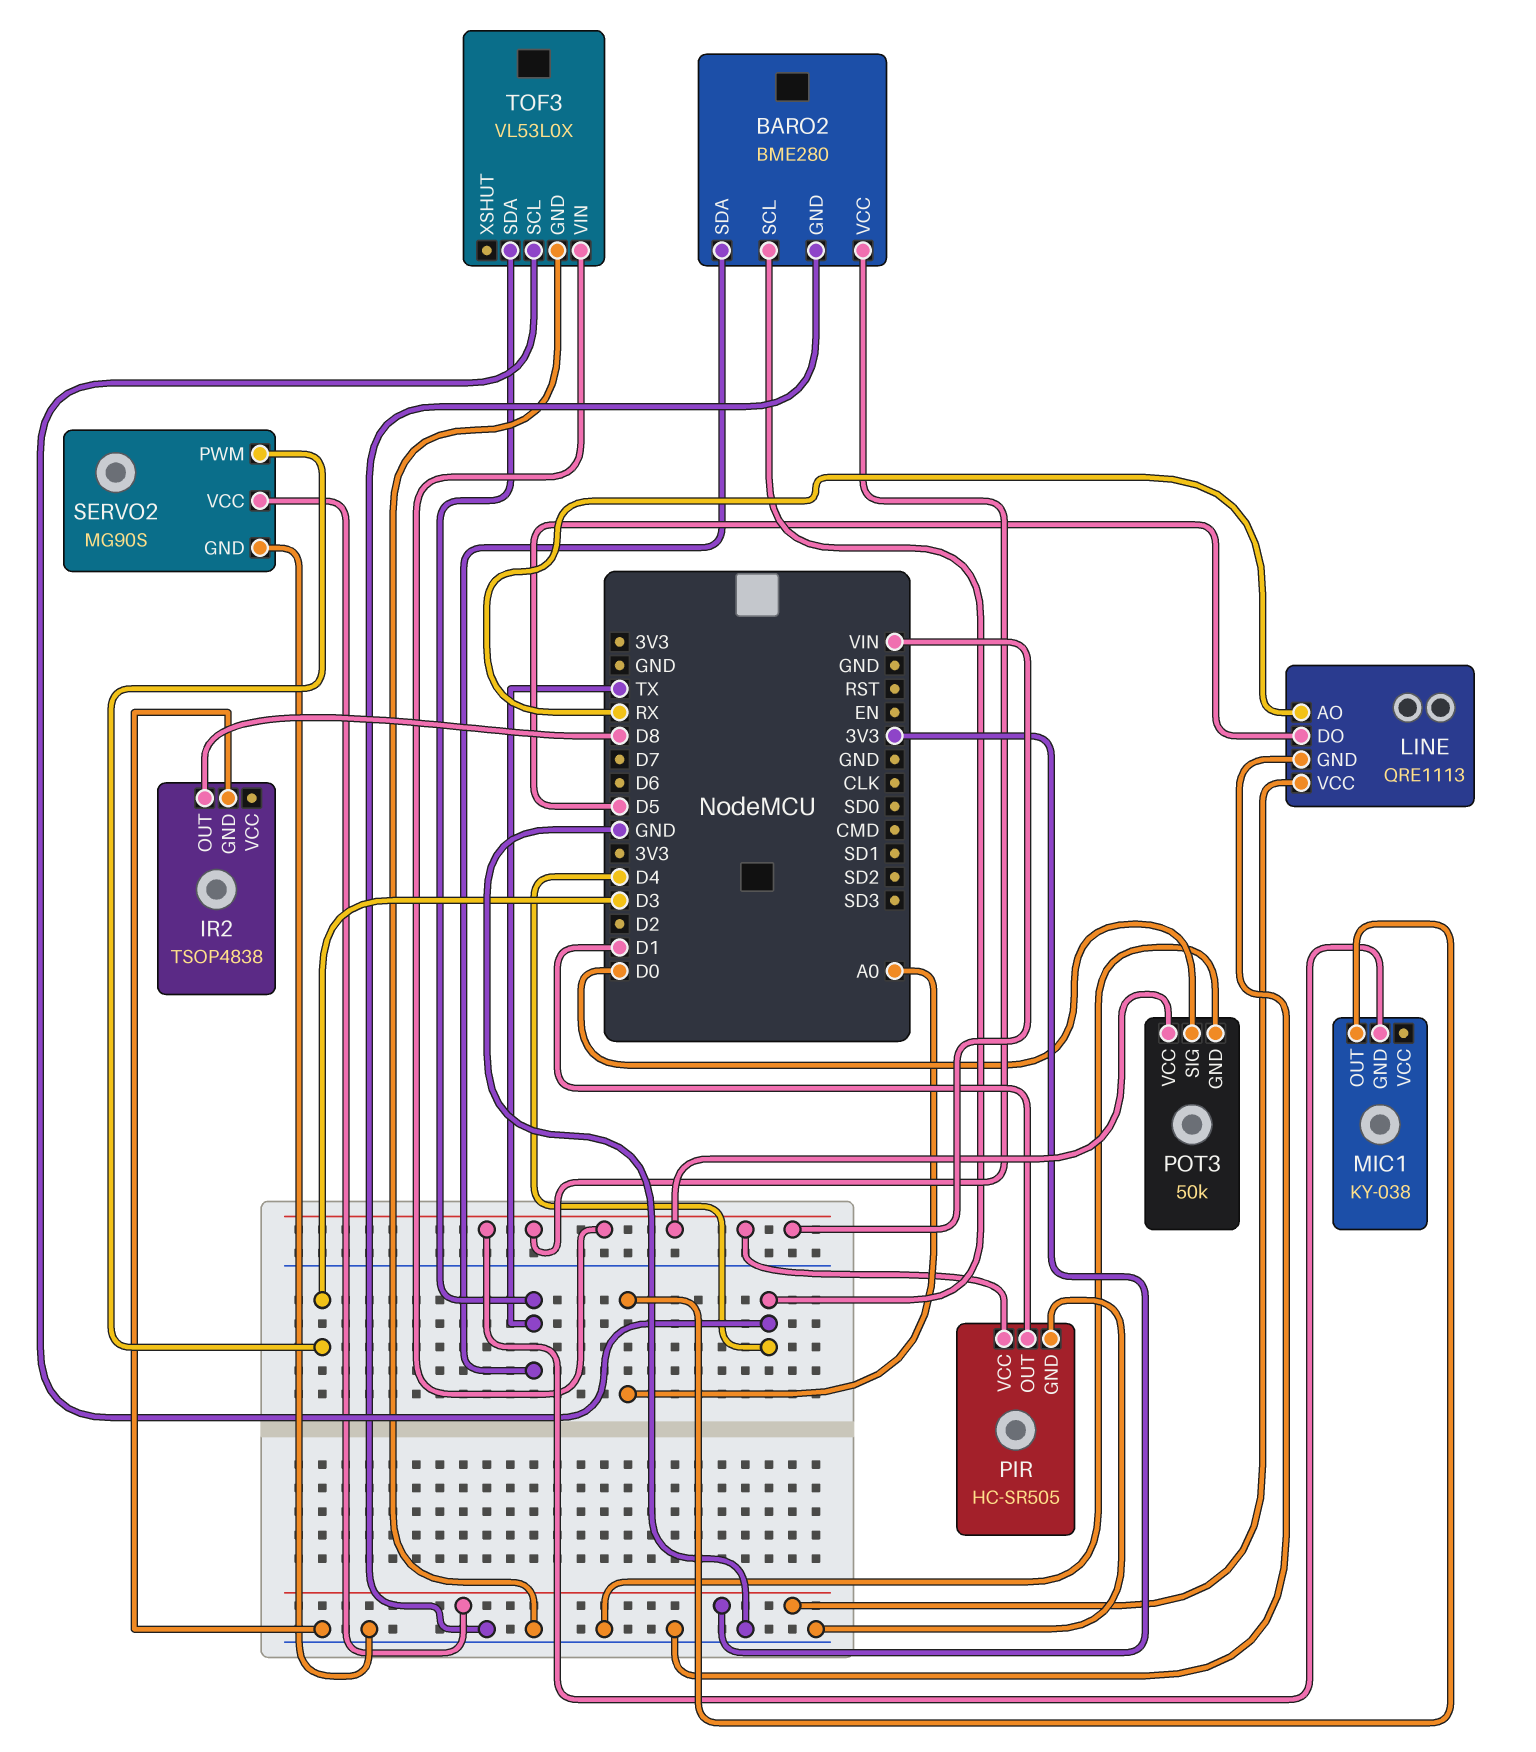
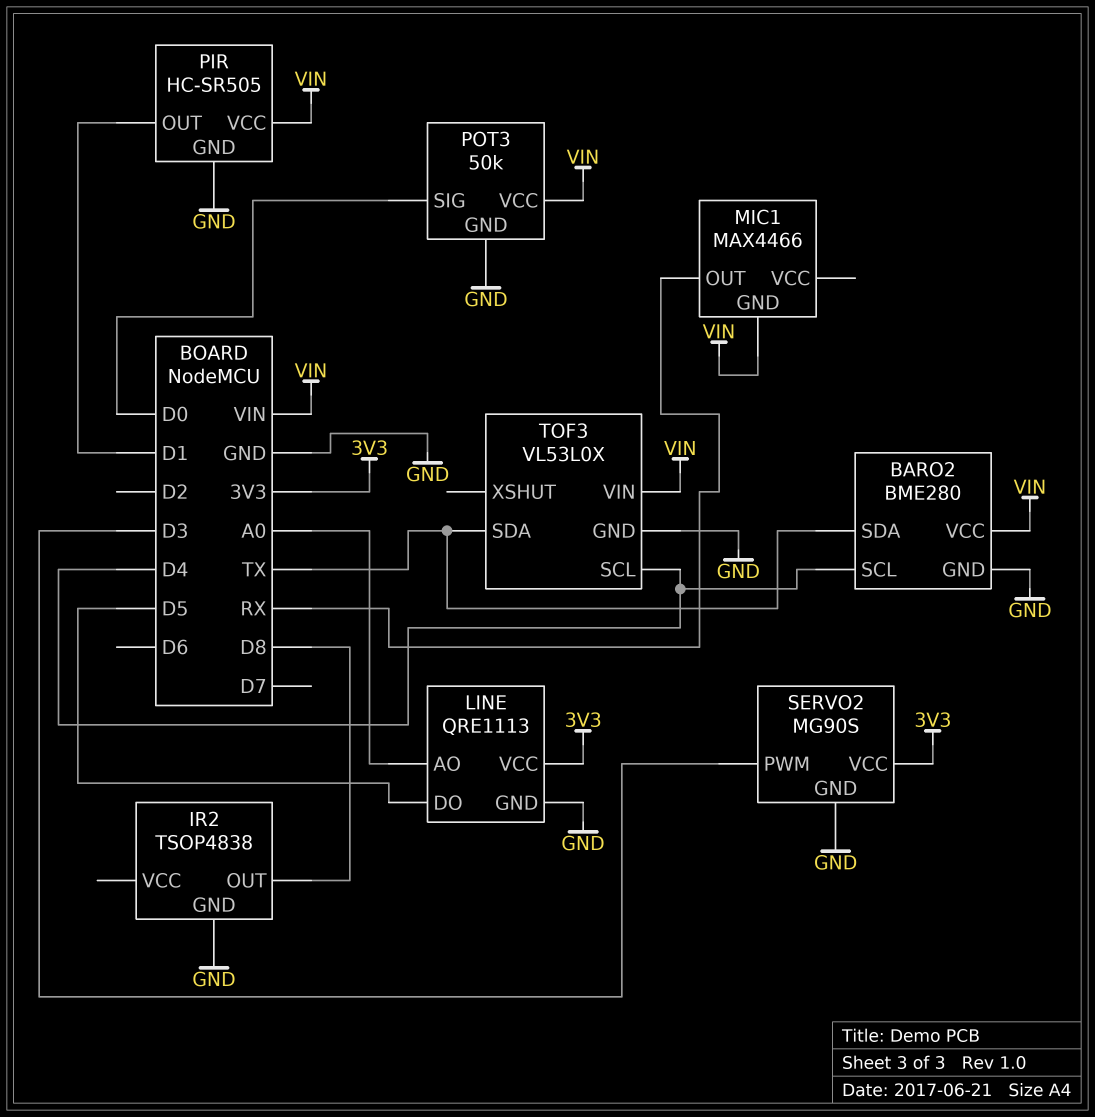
LINE pin AO: RX -> A0
MIC1: KY-038 -> MAX4466
MIC1 pin OUT: A0 -> RX

